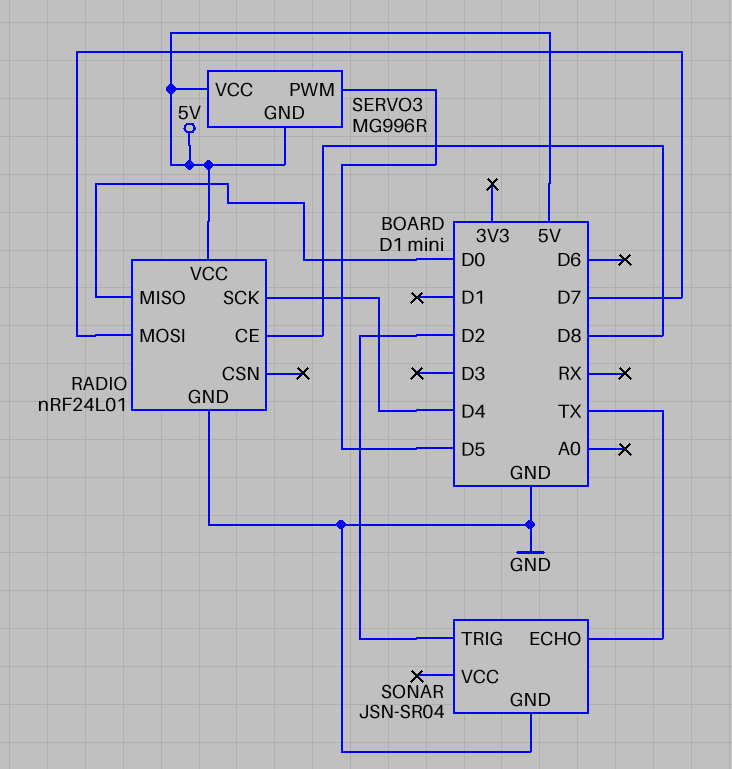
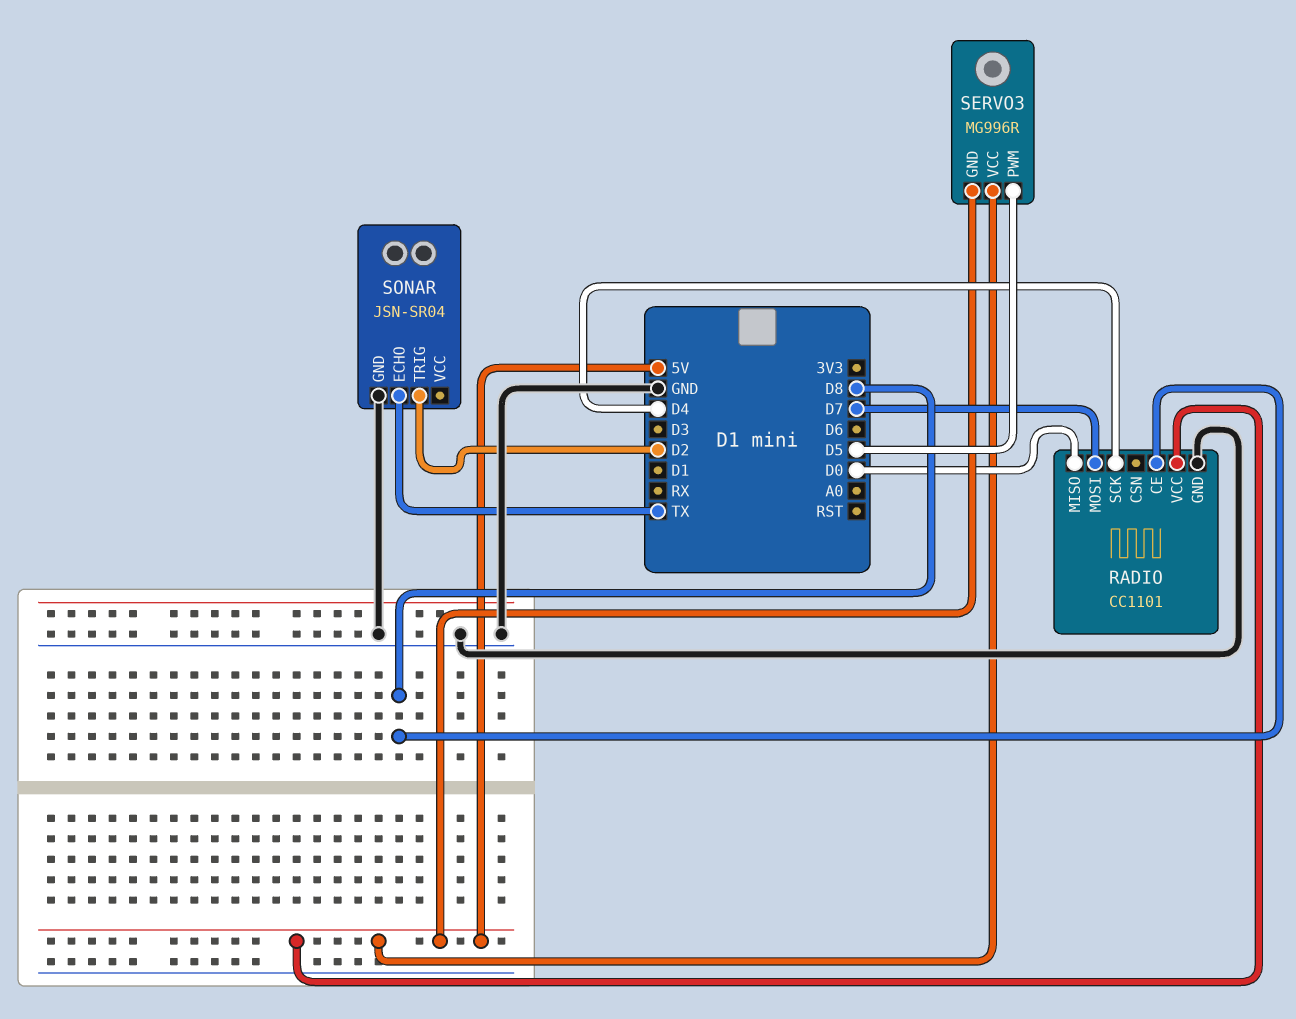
RADIO: nRF24L01 -> CC1101

